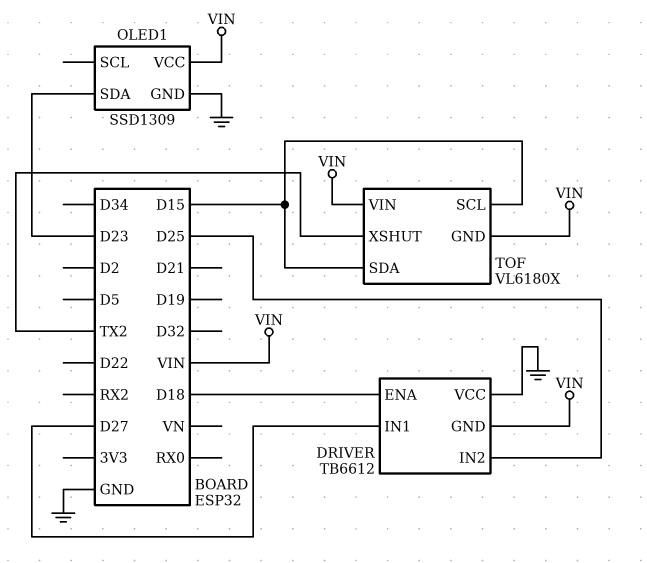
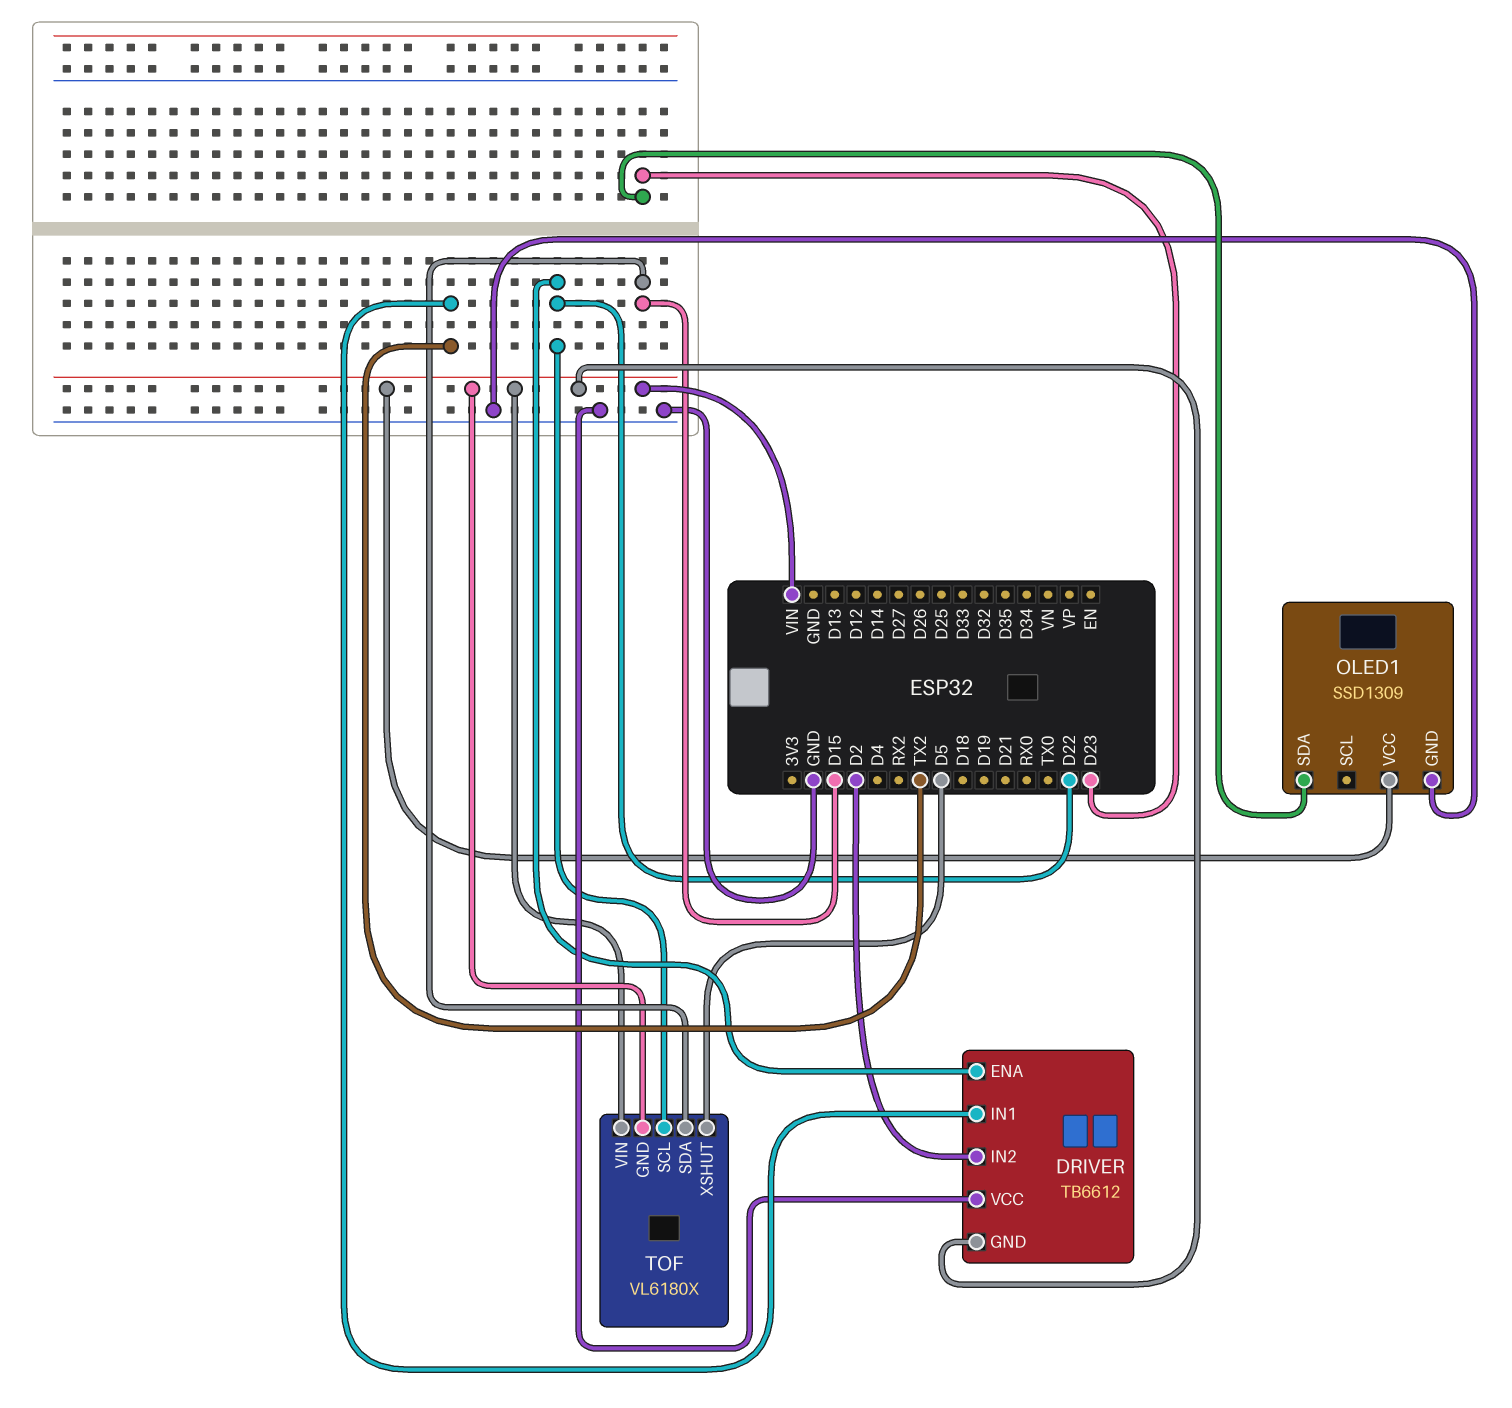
DRIVER pin ENA: D18 -> D22
DRIVER pin IN1: D27 -> TX2
DRIVER pin IN2: D25 -> D2
TOF pin SCL: D15 -> D22
TOF pin XSHUT: TX2 -> D5

